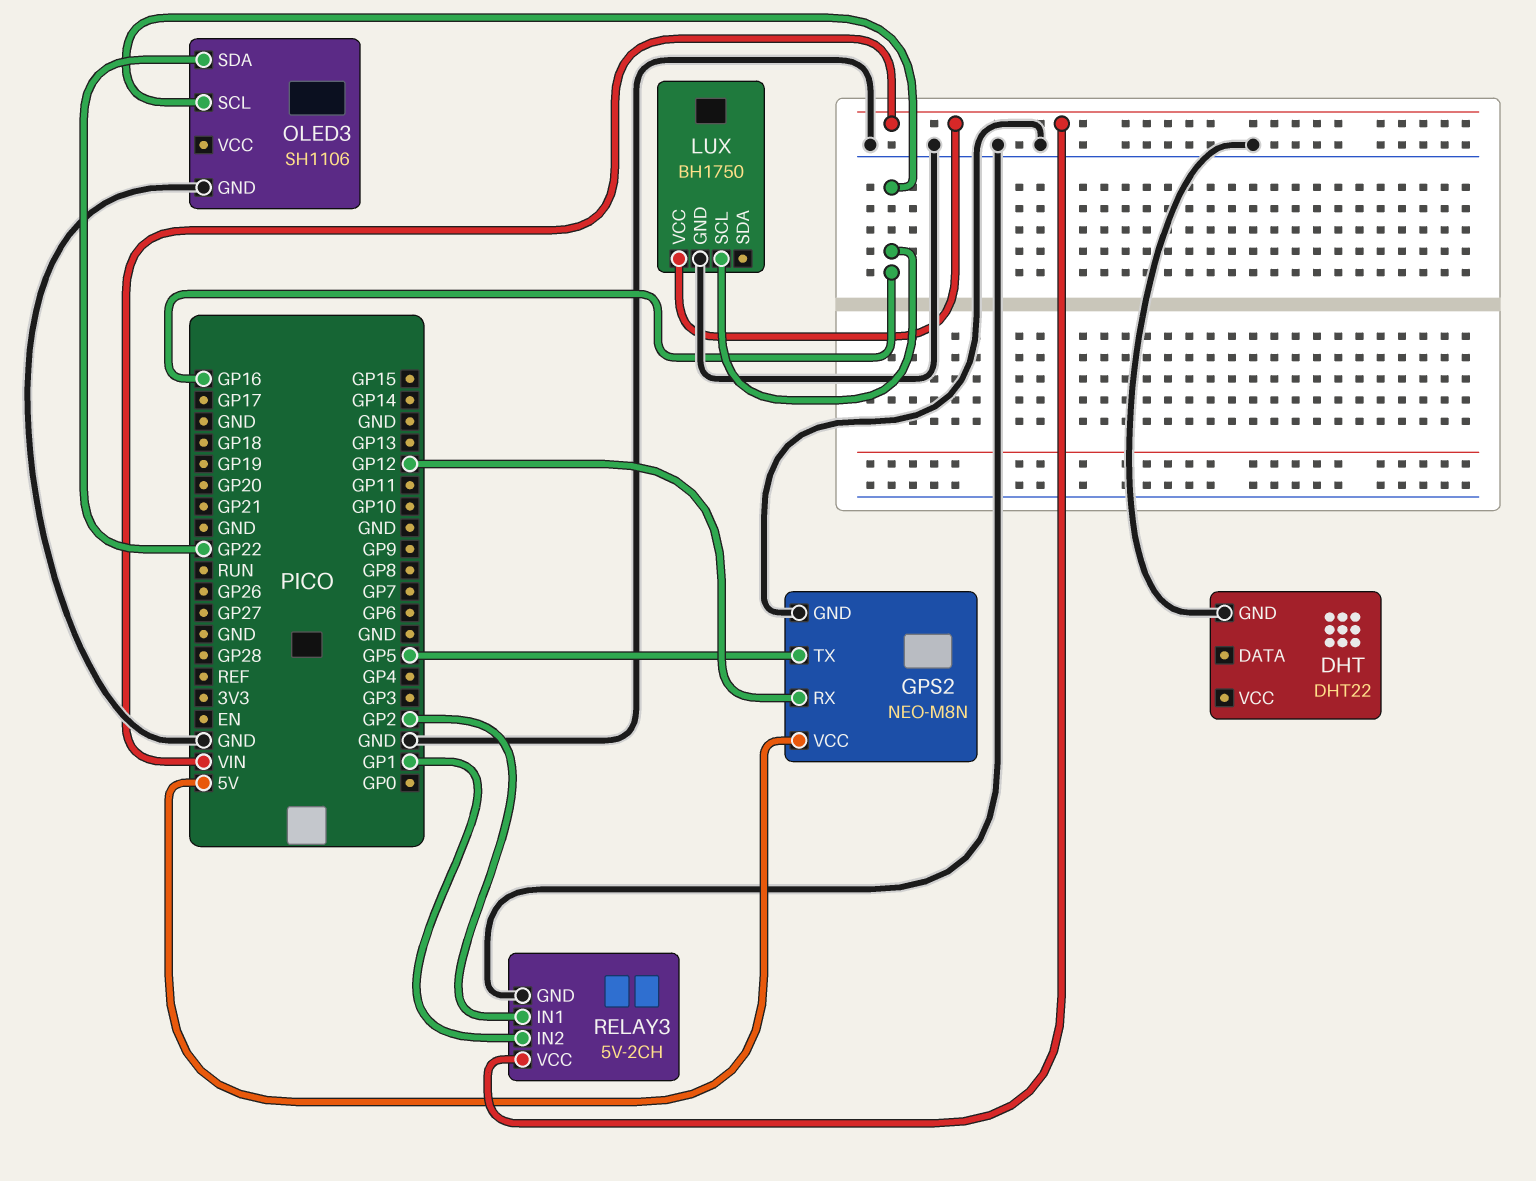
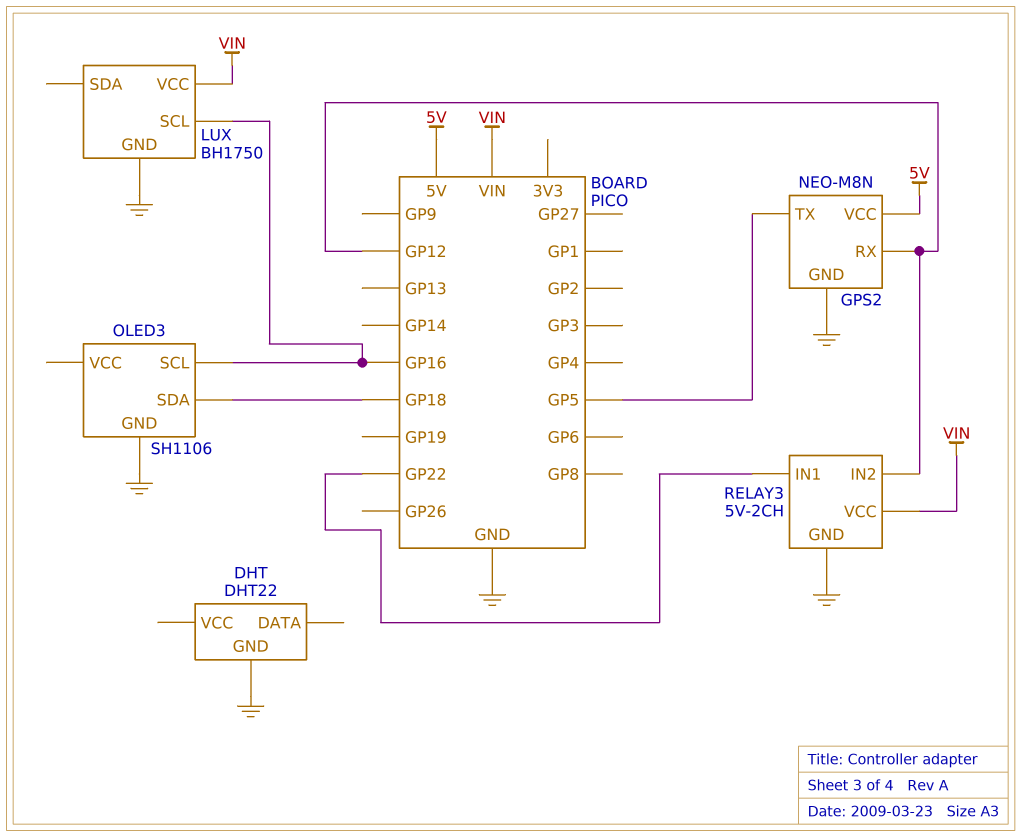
OLED3 pin SDA: GP22 -> GP18
RELAY3 pin IN1: GP2 -> GP22
RELAY3 pin IN2: GP1 -> GP12

